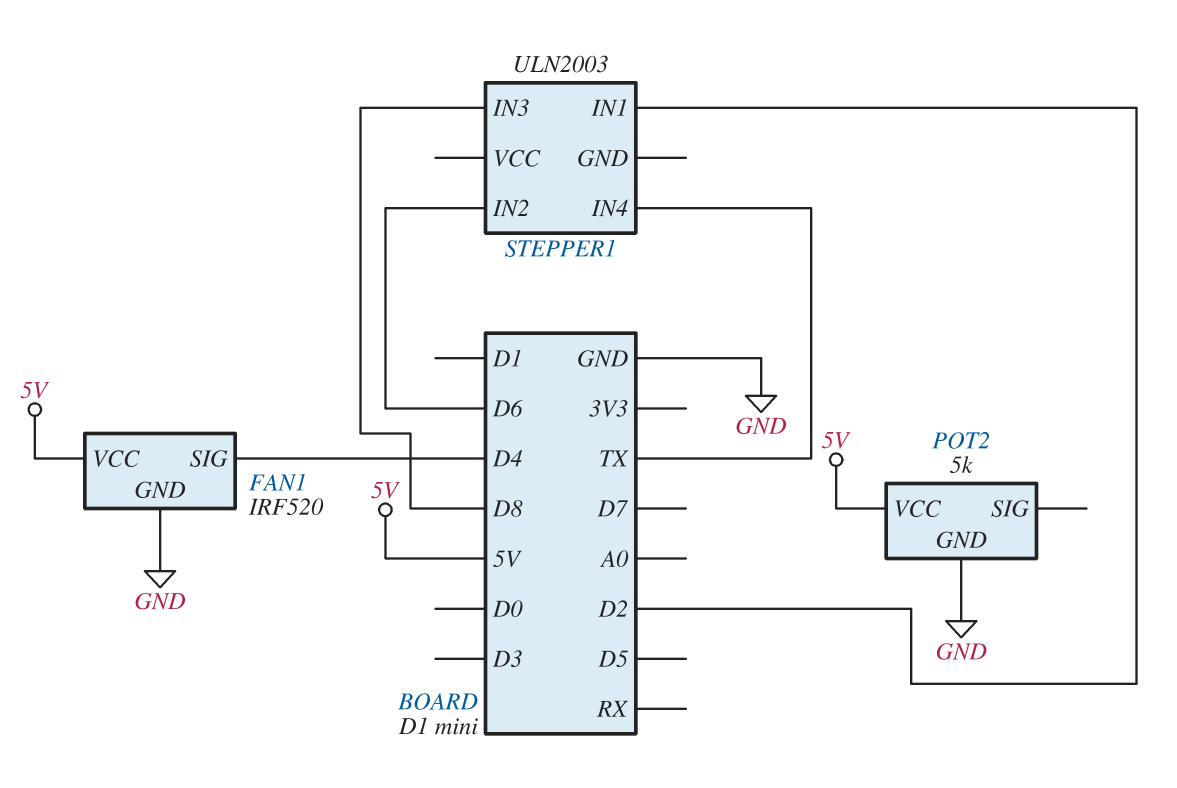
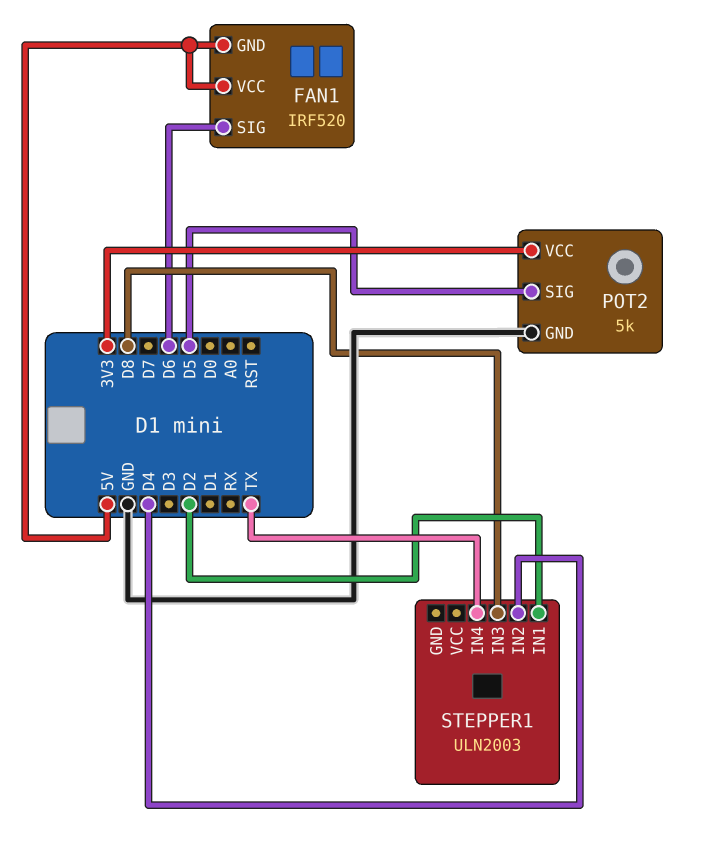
FAN1 pin GND: GND -> 5V
FAN1 pin SIG: D4 -> D6
POT2 pin SIG: none -> D5
POT2 pin VCC: 5V -> 3V3
STEPPER1 pin IN2: D6 -> D4

